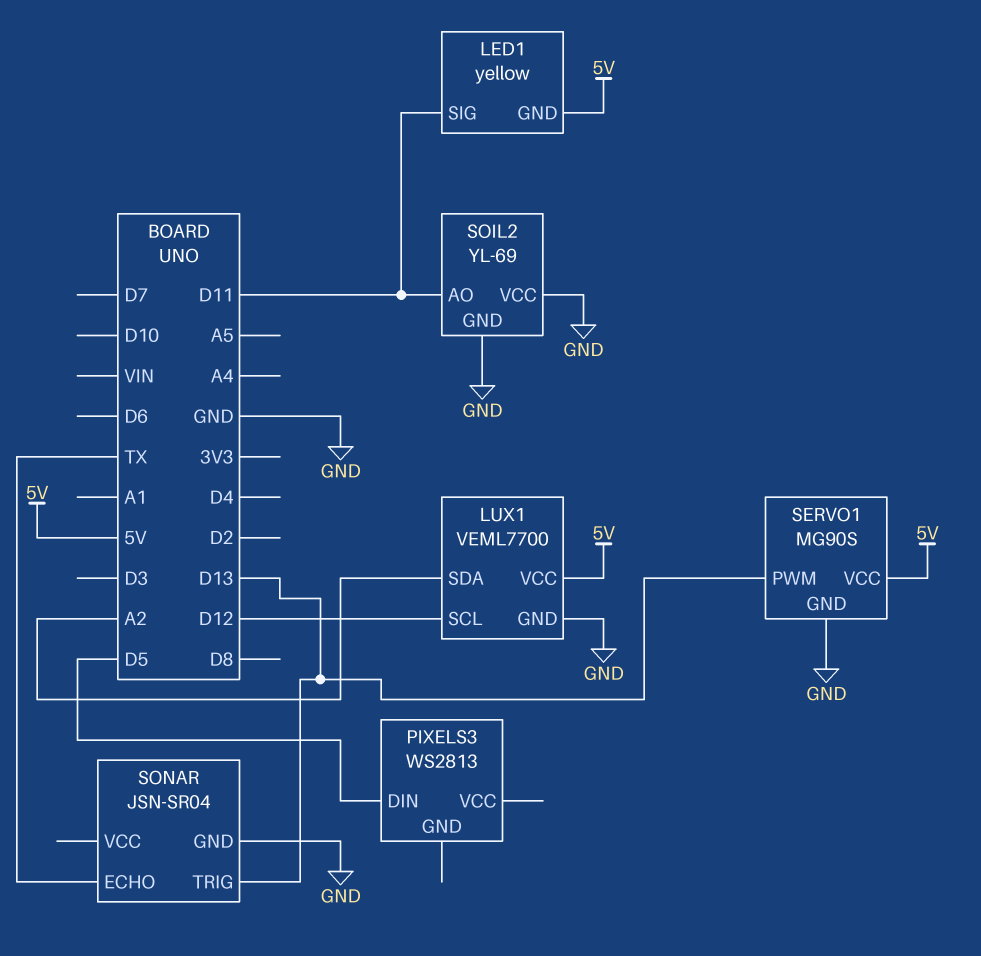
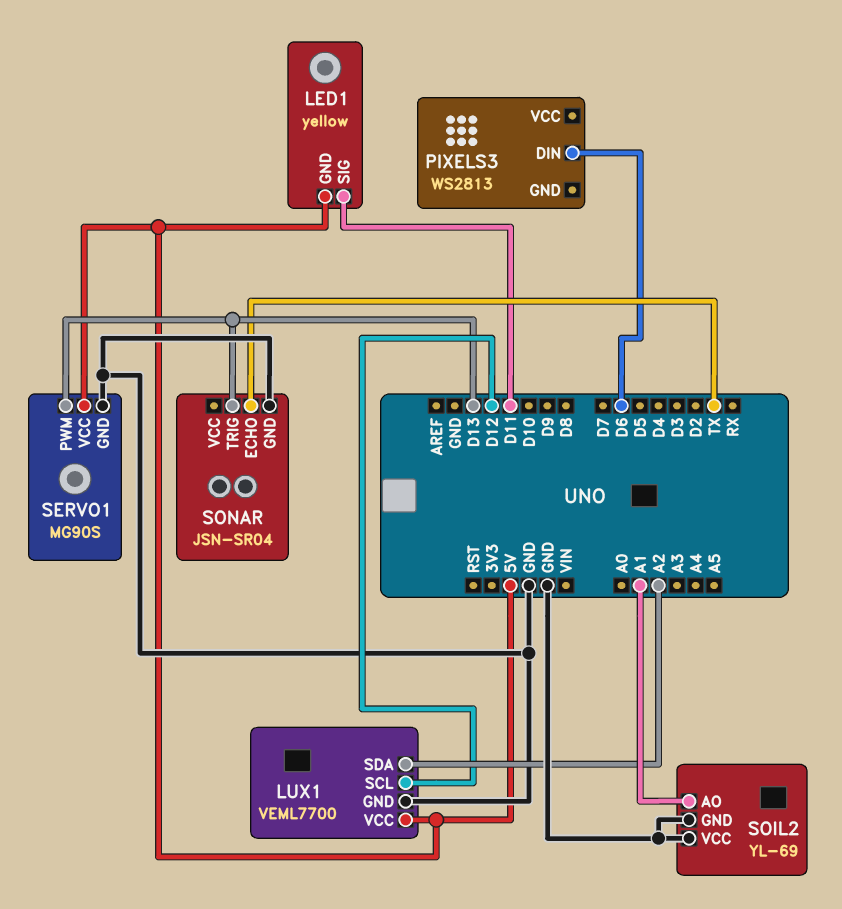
PIXELS3 pin DIN: D5 -> D6
SOIL2 pin AO: D11 -> A1

